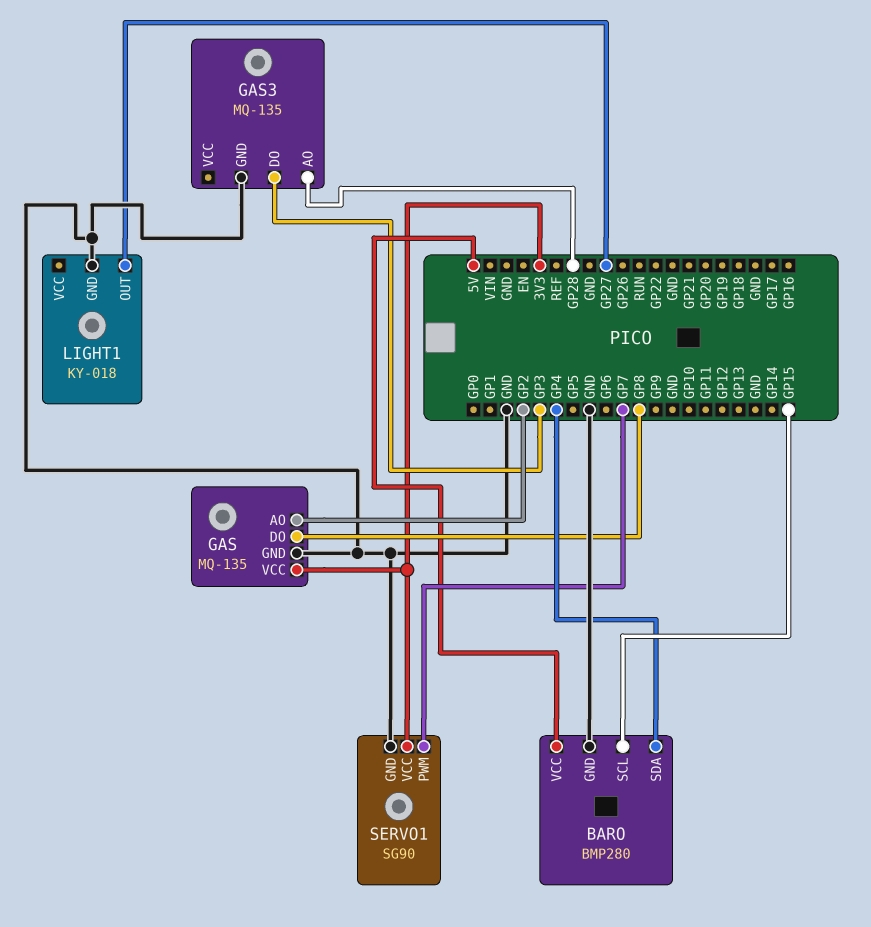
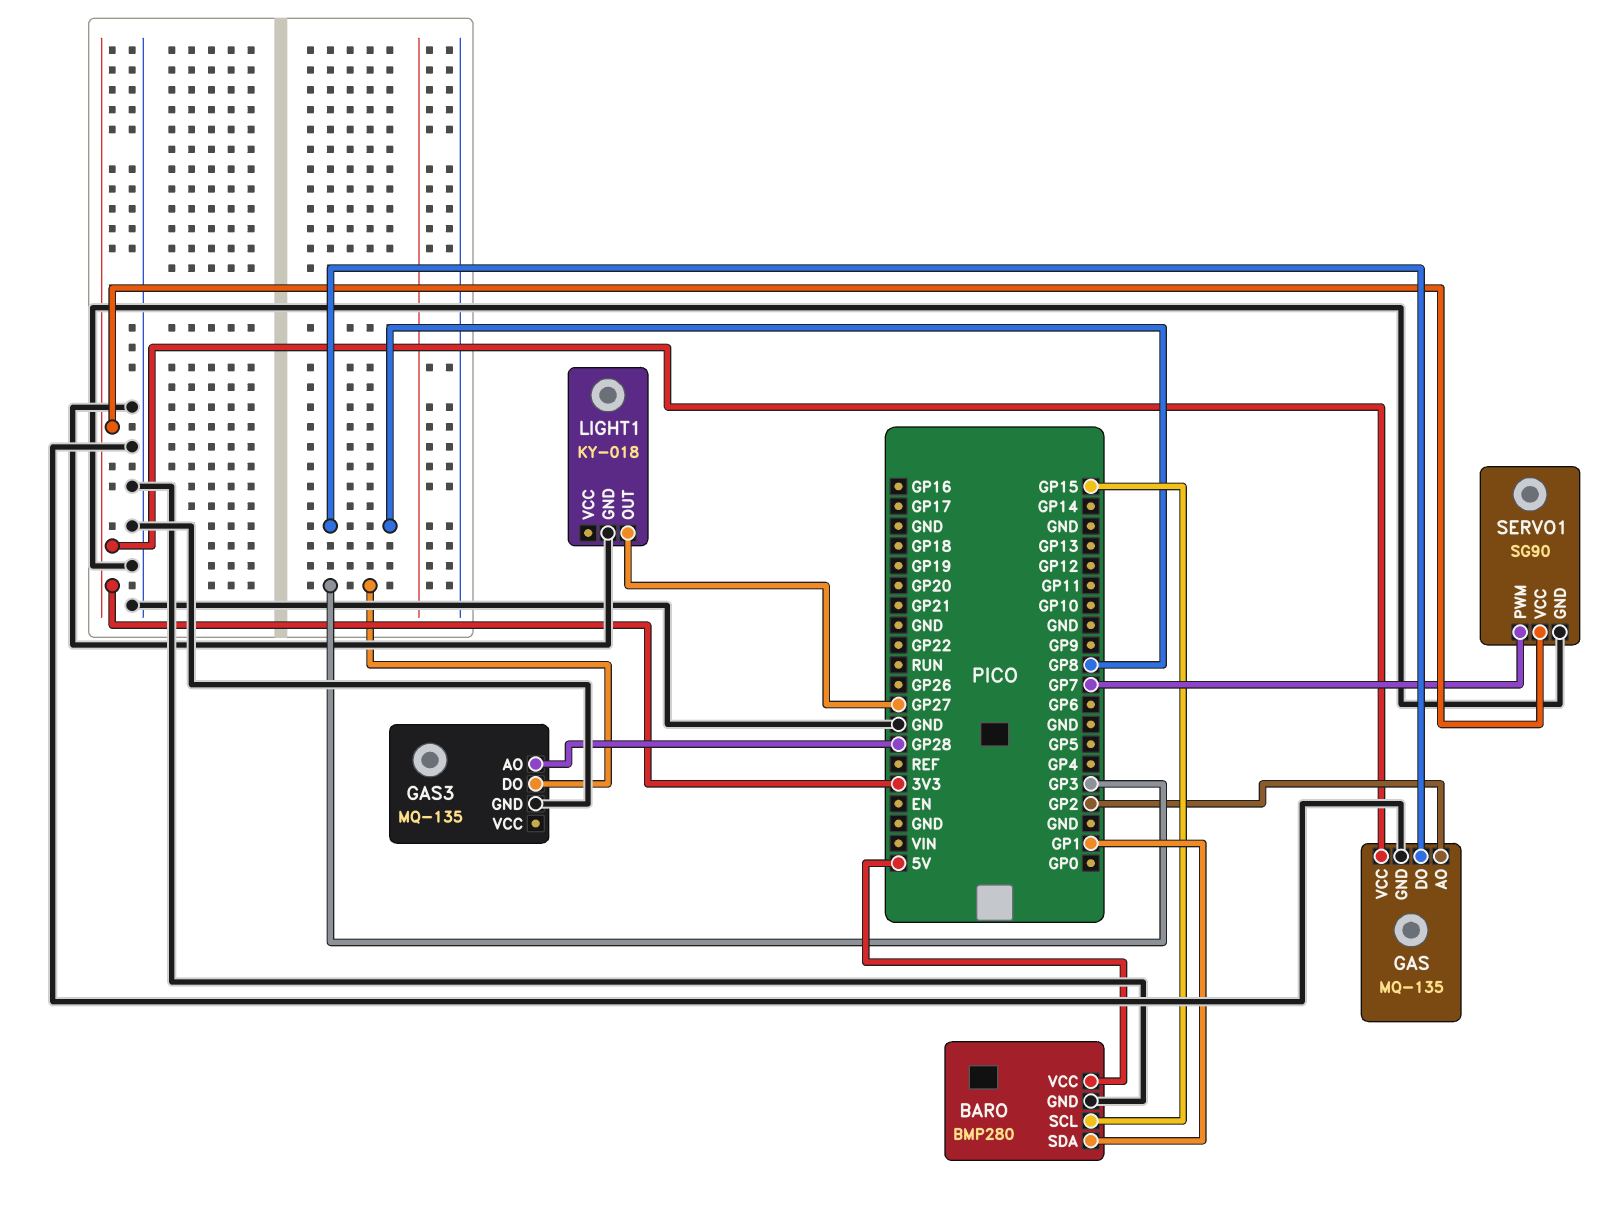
BARO pin SDA: GP4 -> GP1

